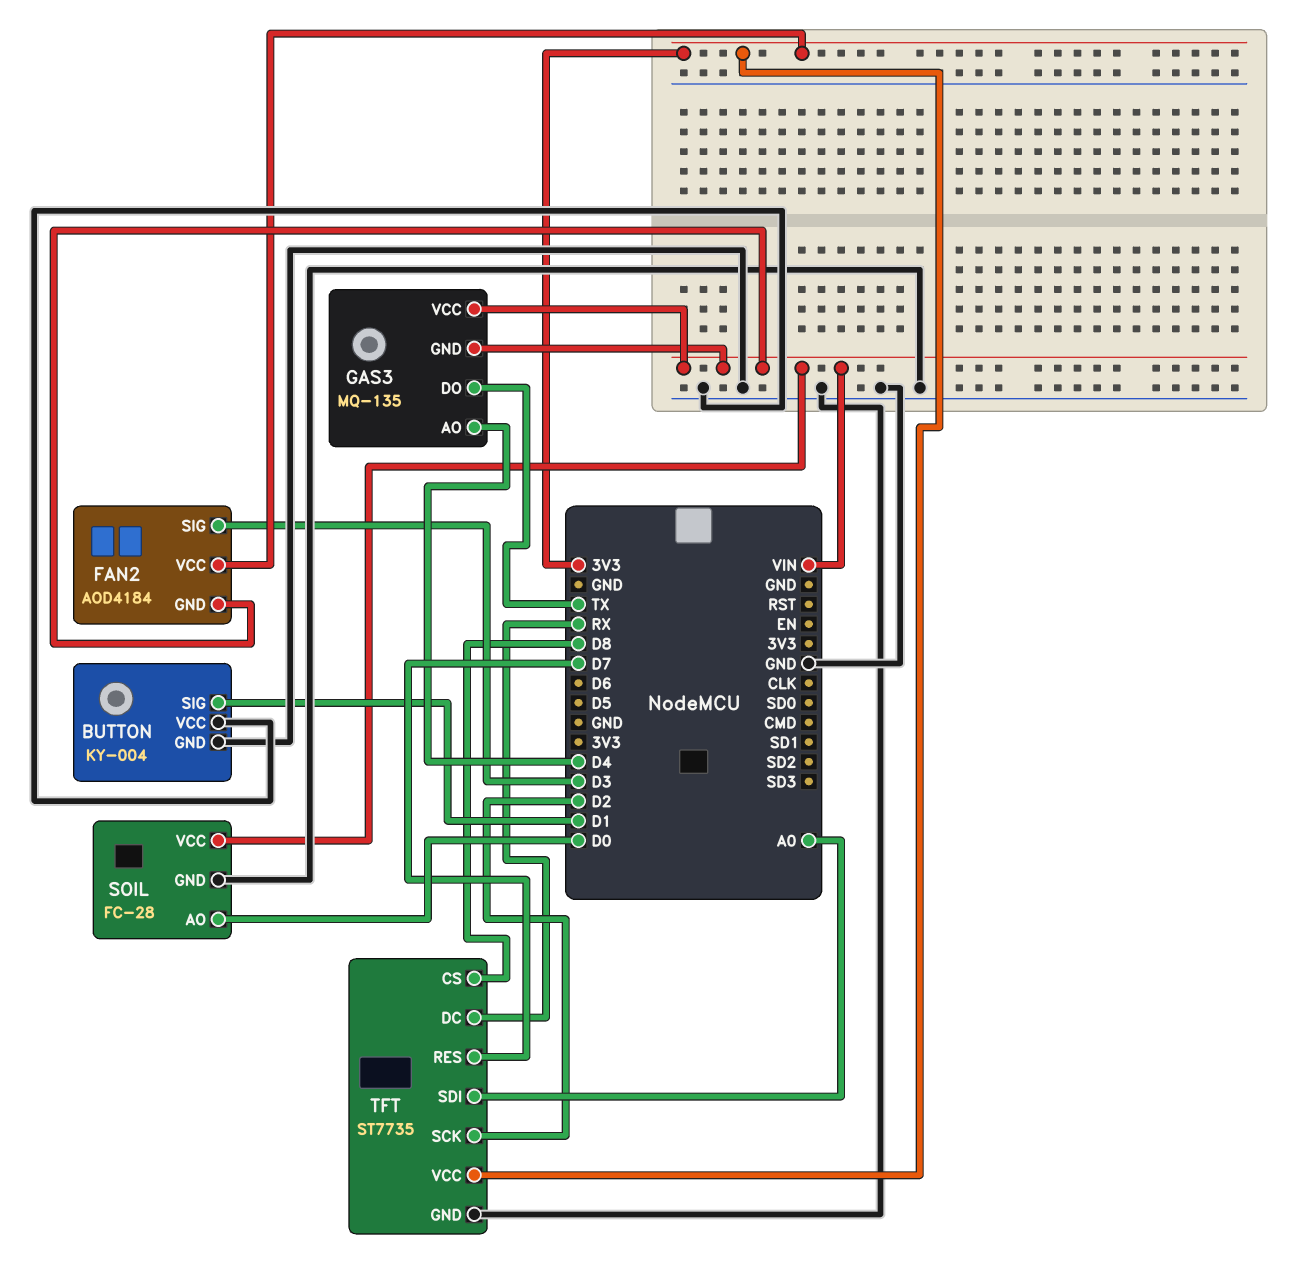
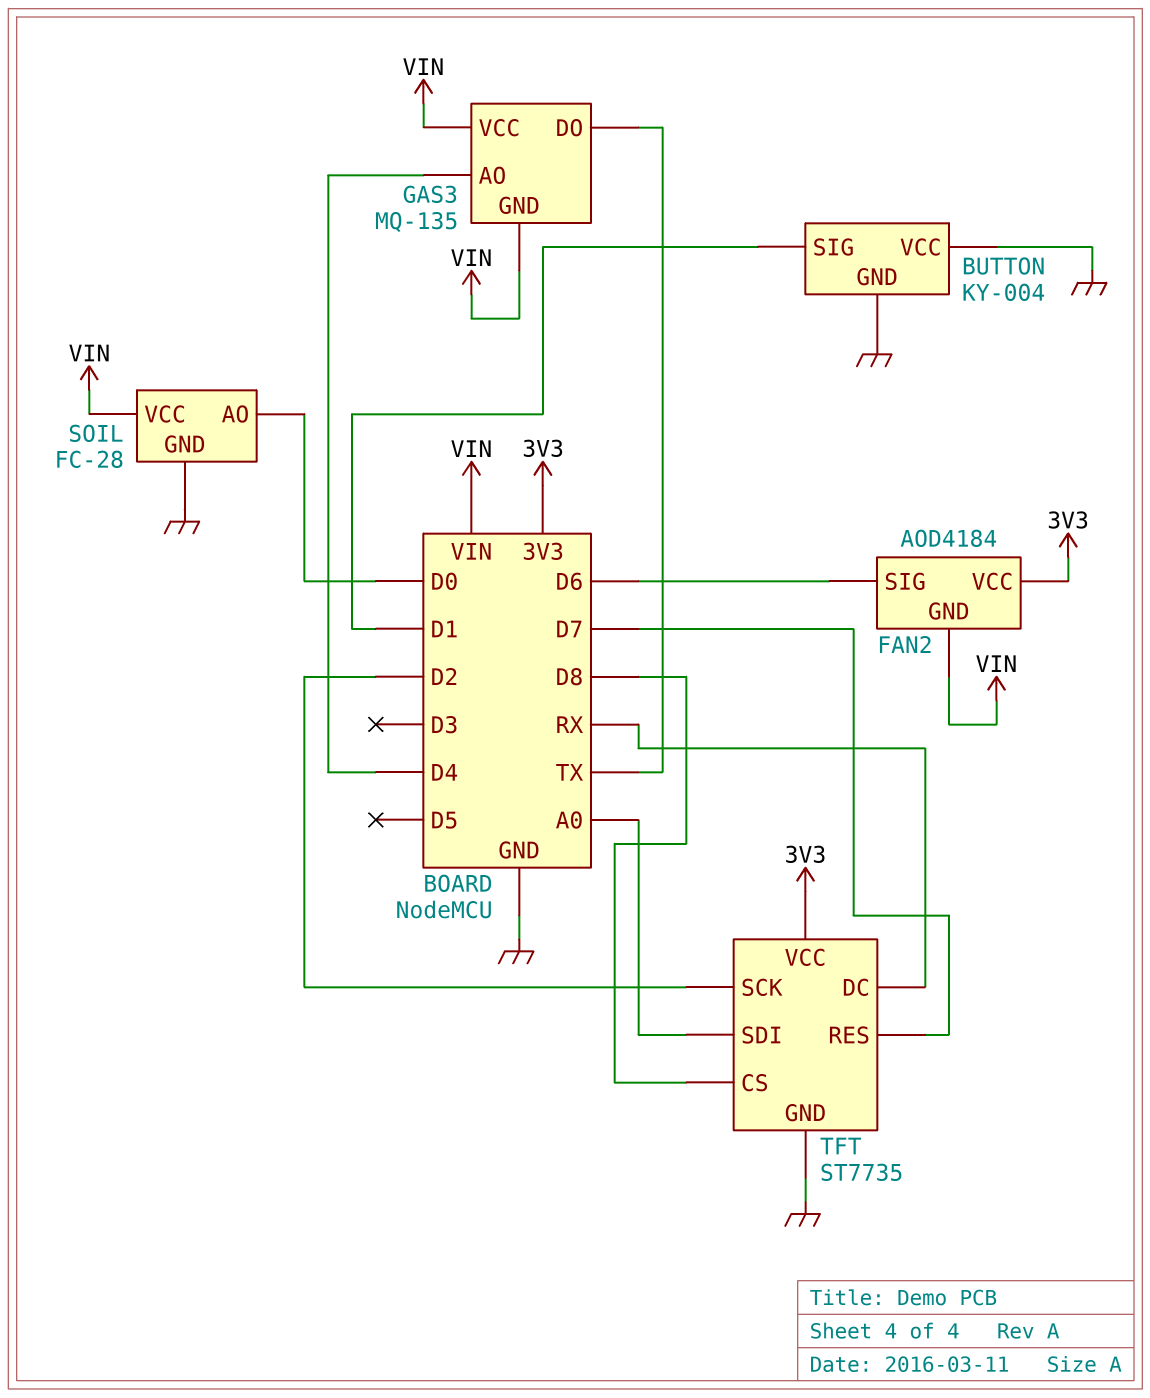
FAN2 pin SIG: D3 -> D6

